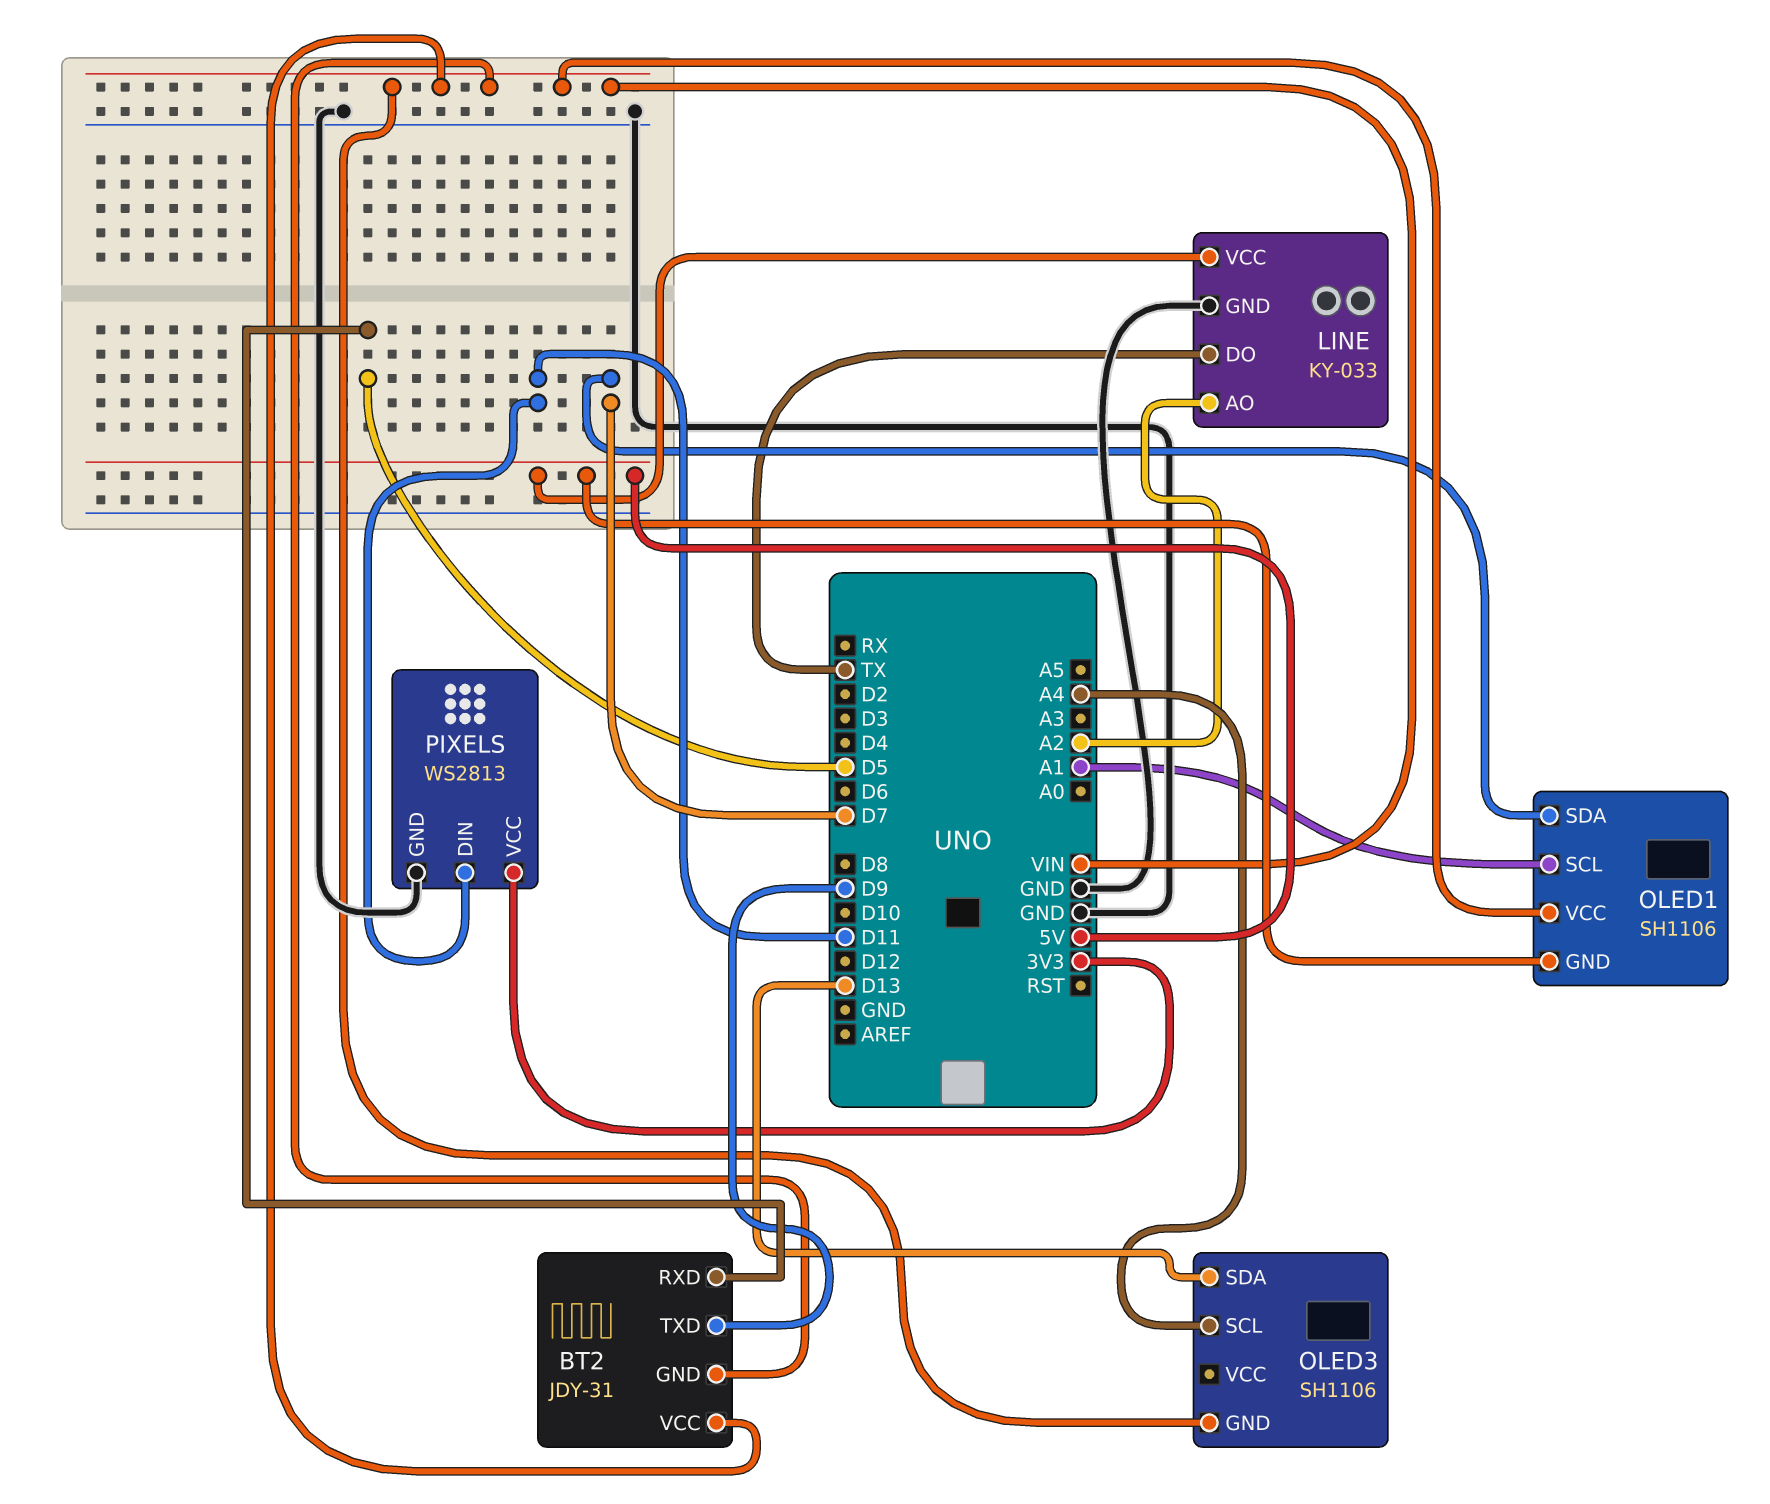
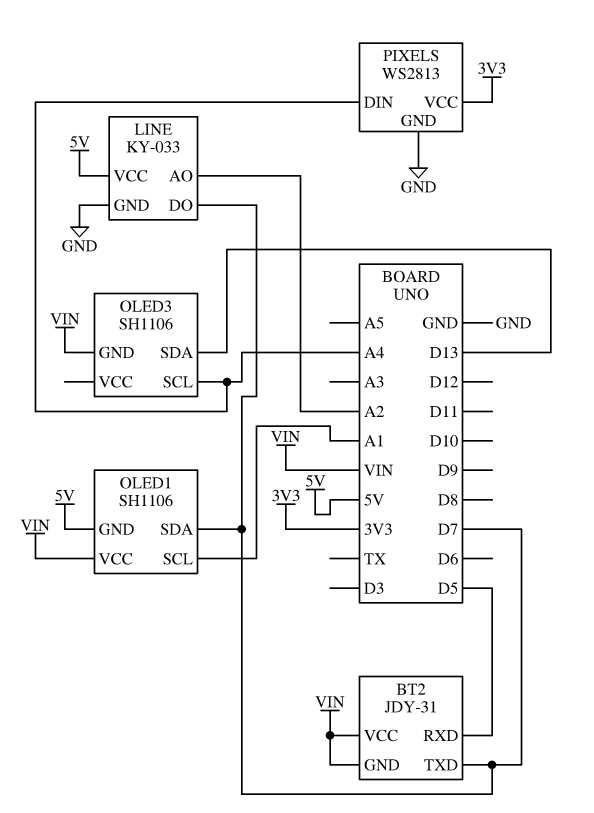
BT2 pin TXD: D9 -> D7
LINE pin DO: TX -> D7
PIXELS pin DIN: D11 -> A4

